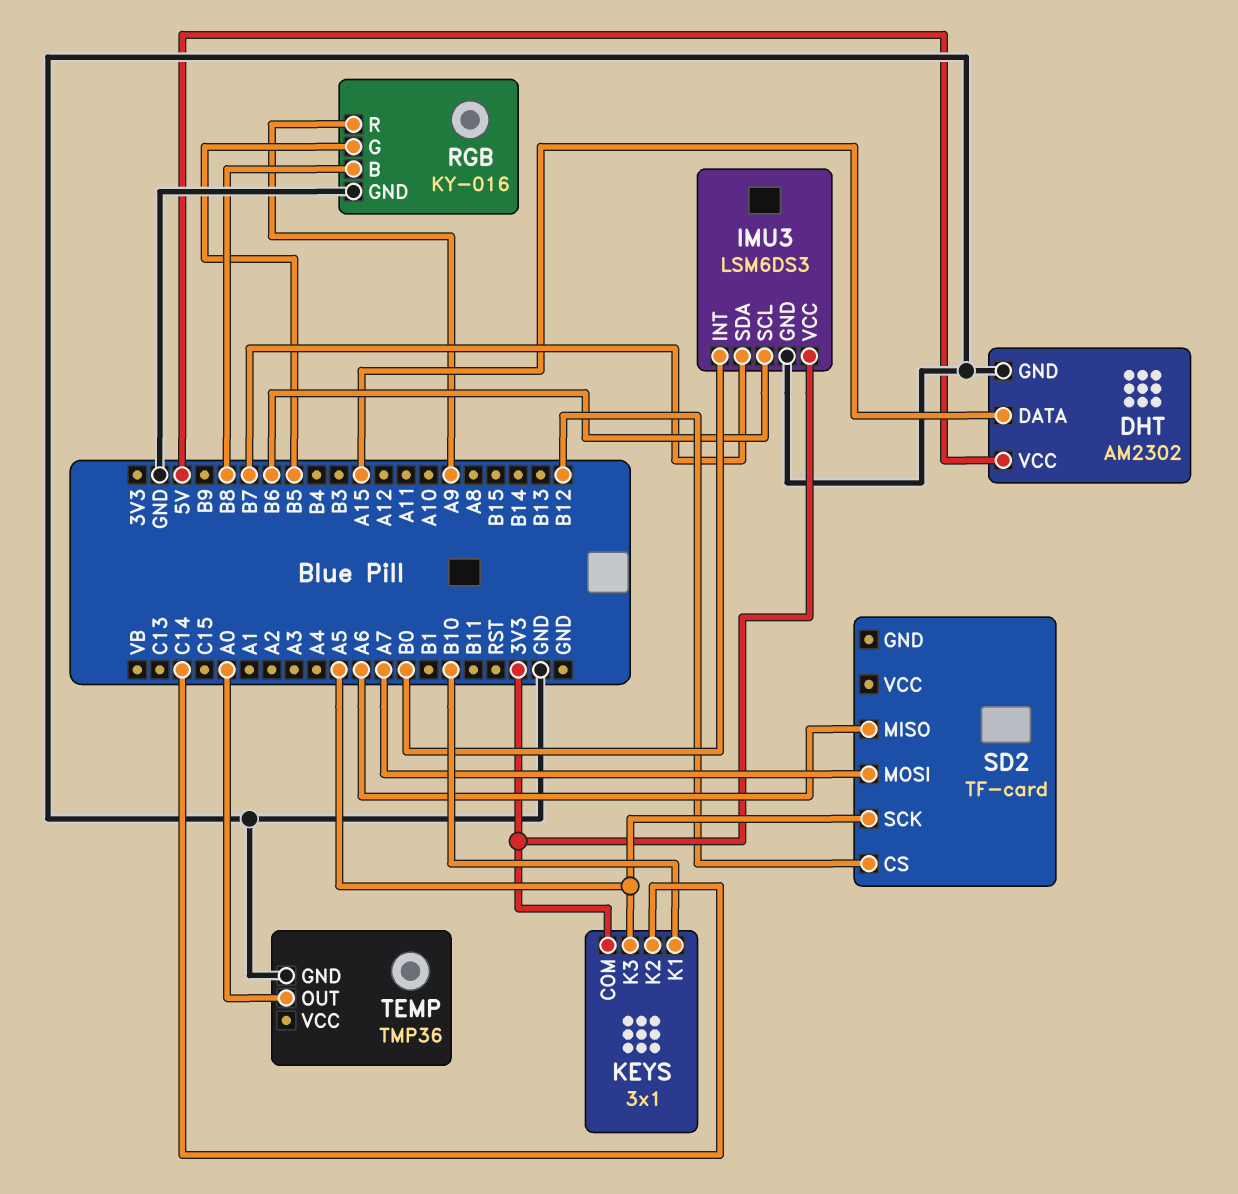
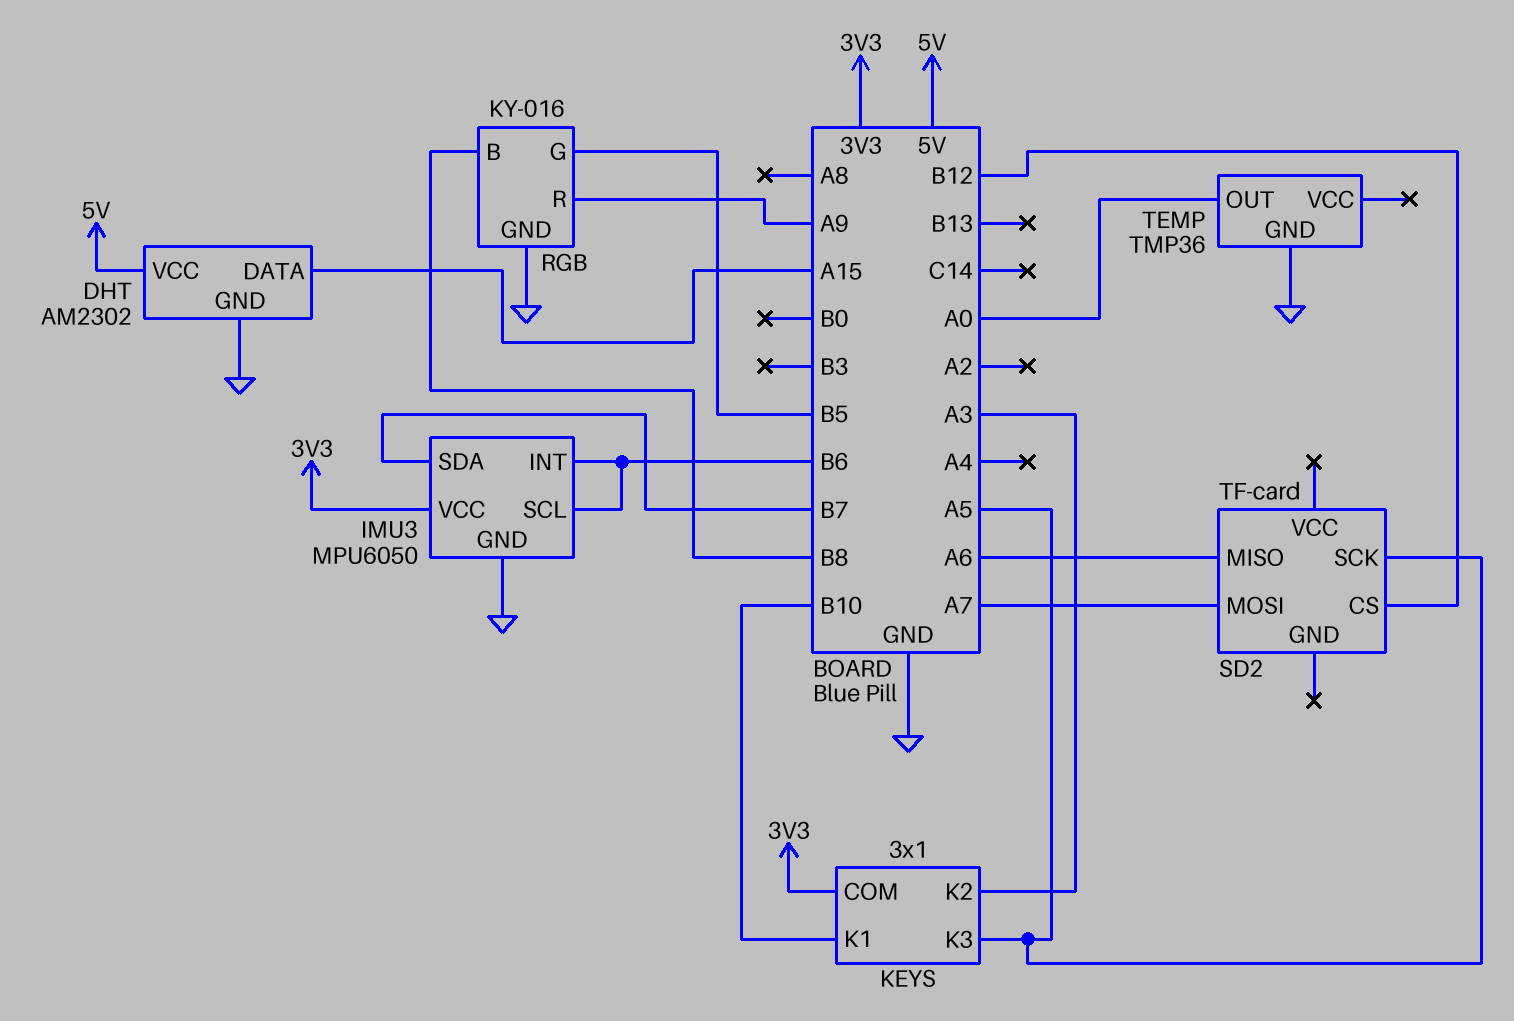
IMU3: LSM6DS3 -> MPU6050
IMU3 pin INT: B0 -> B6
KEYS pin K2: C14 -> A3

